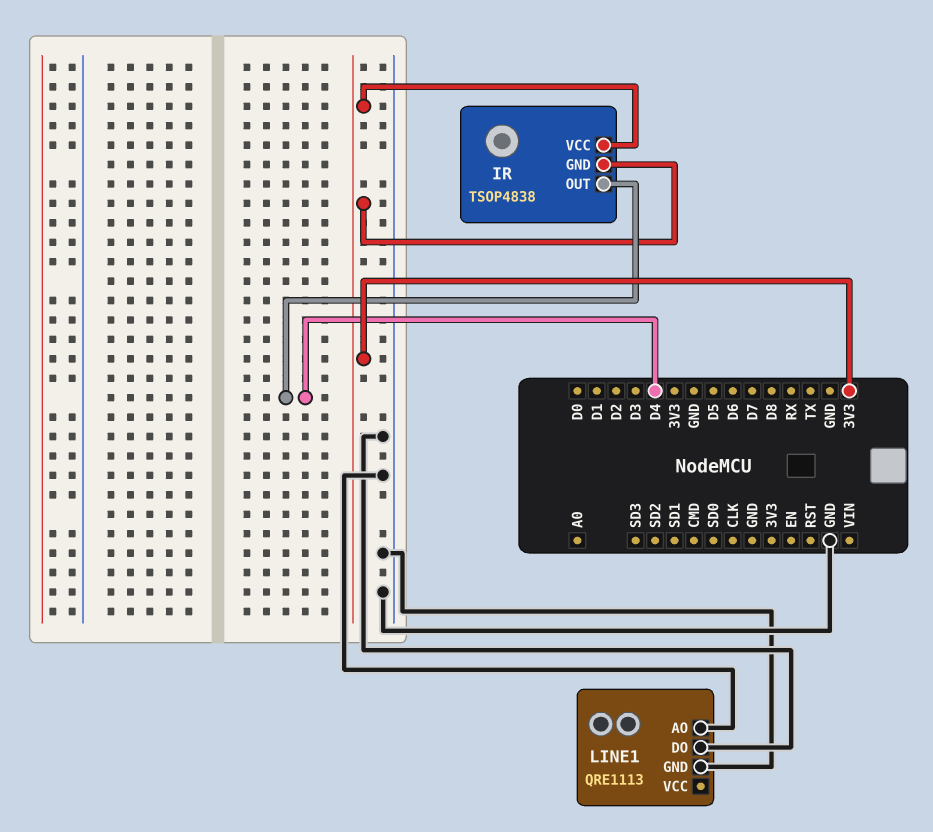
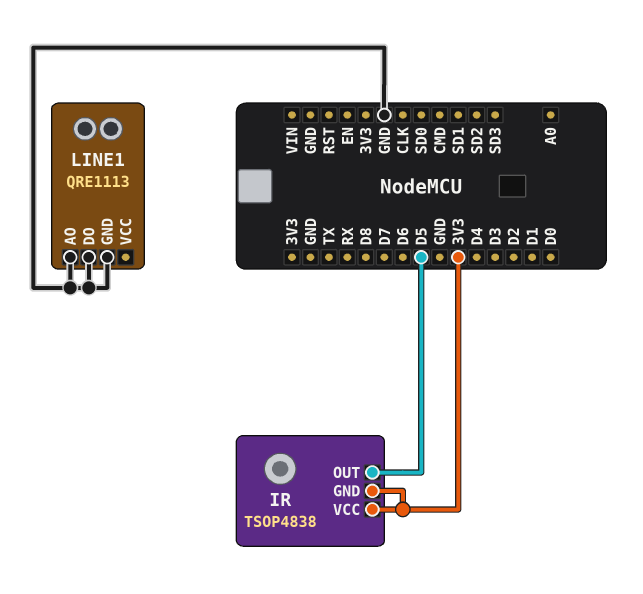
IR pin OUT: D4 -> D5

